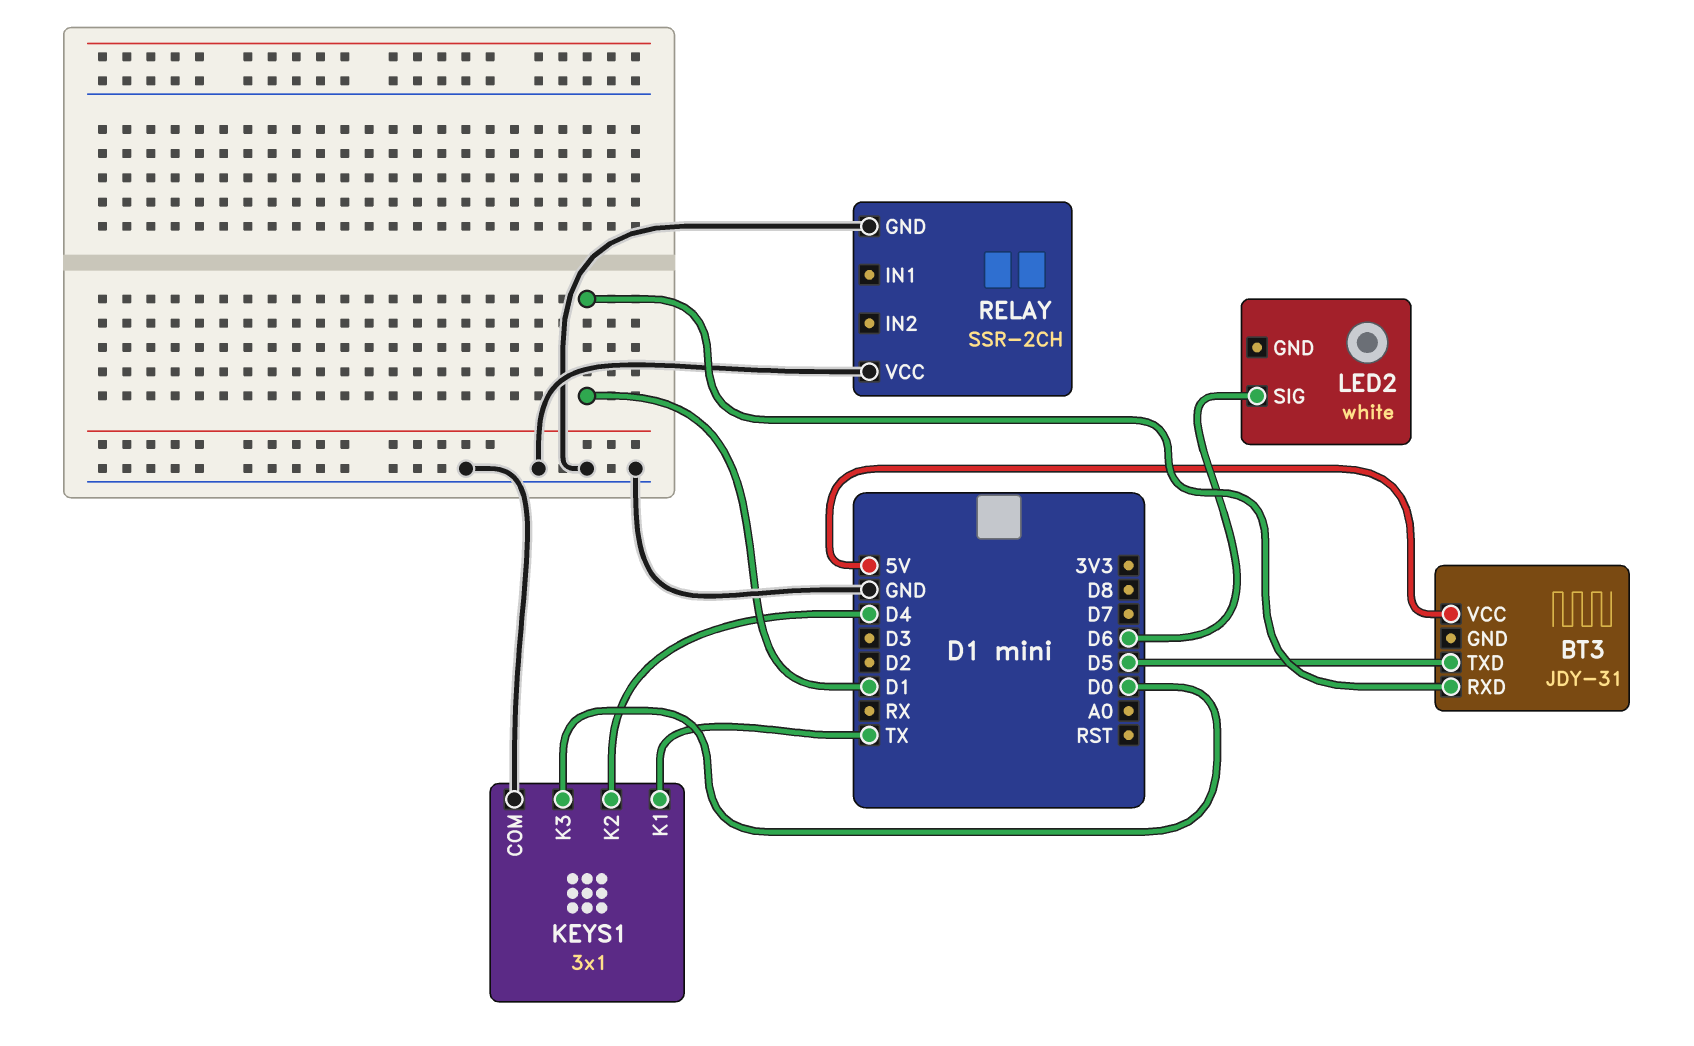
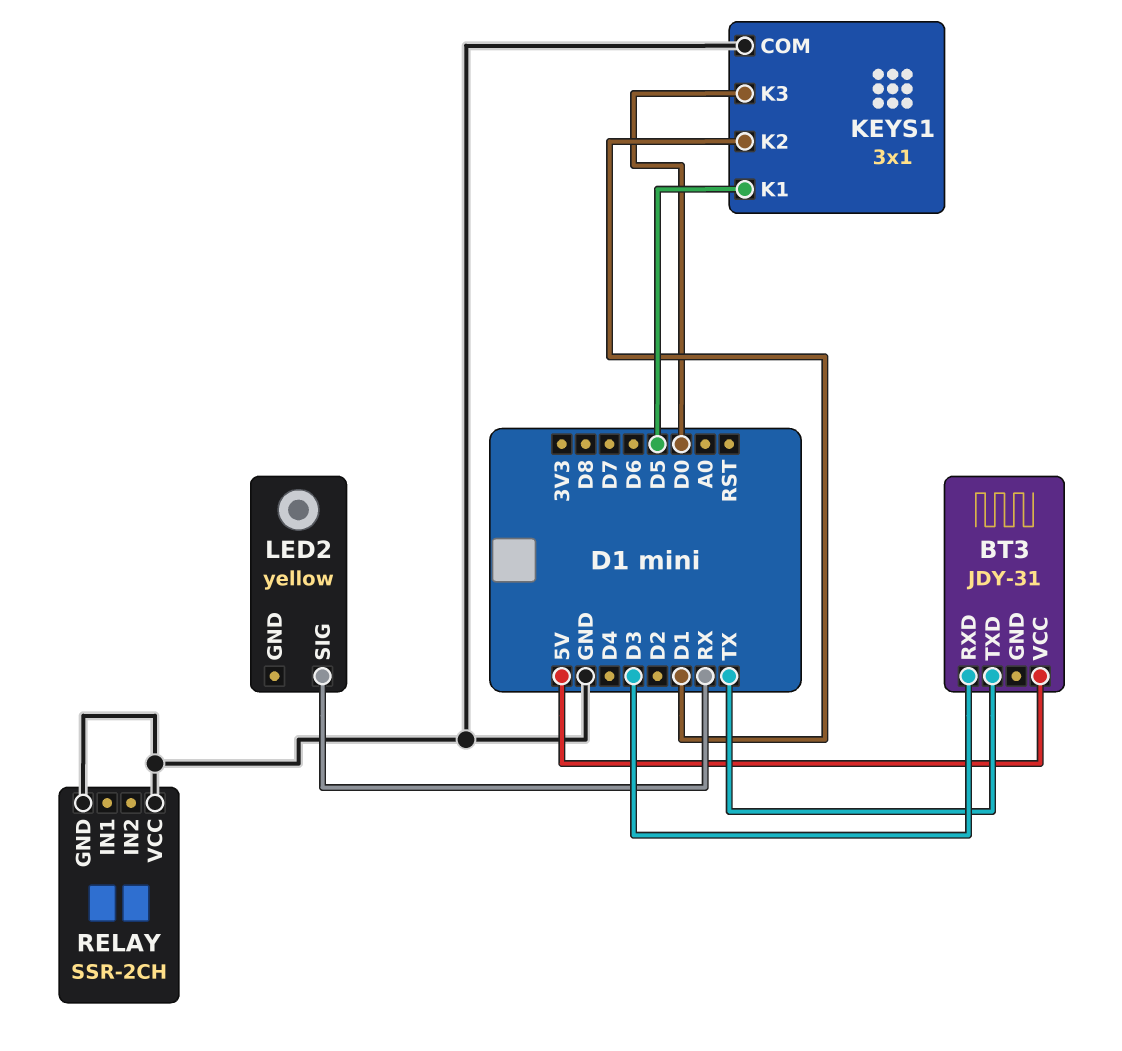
BT3 pin RXD: D1 -> D3
BT3 pin TXD: D5 -> TX
KEYS1 pin K1: TX -> D5
KEYS1 pin K2: D4 -> D1
LED2: white -> yellow
LED2 pin SIG: D6 -> RX

